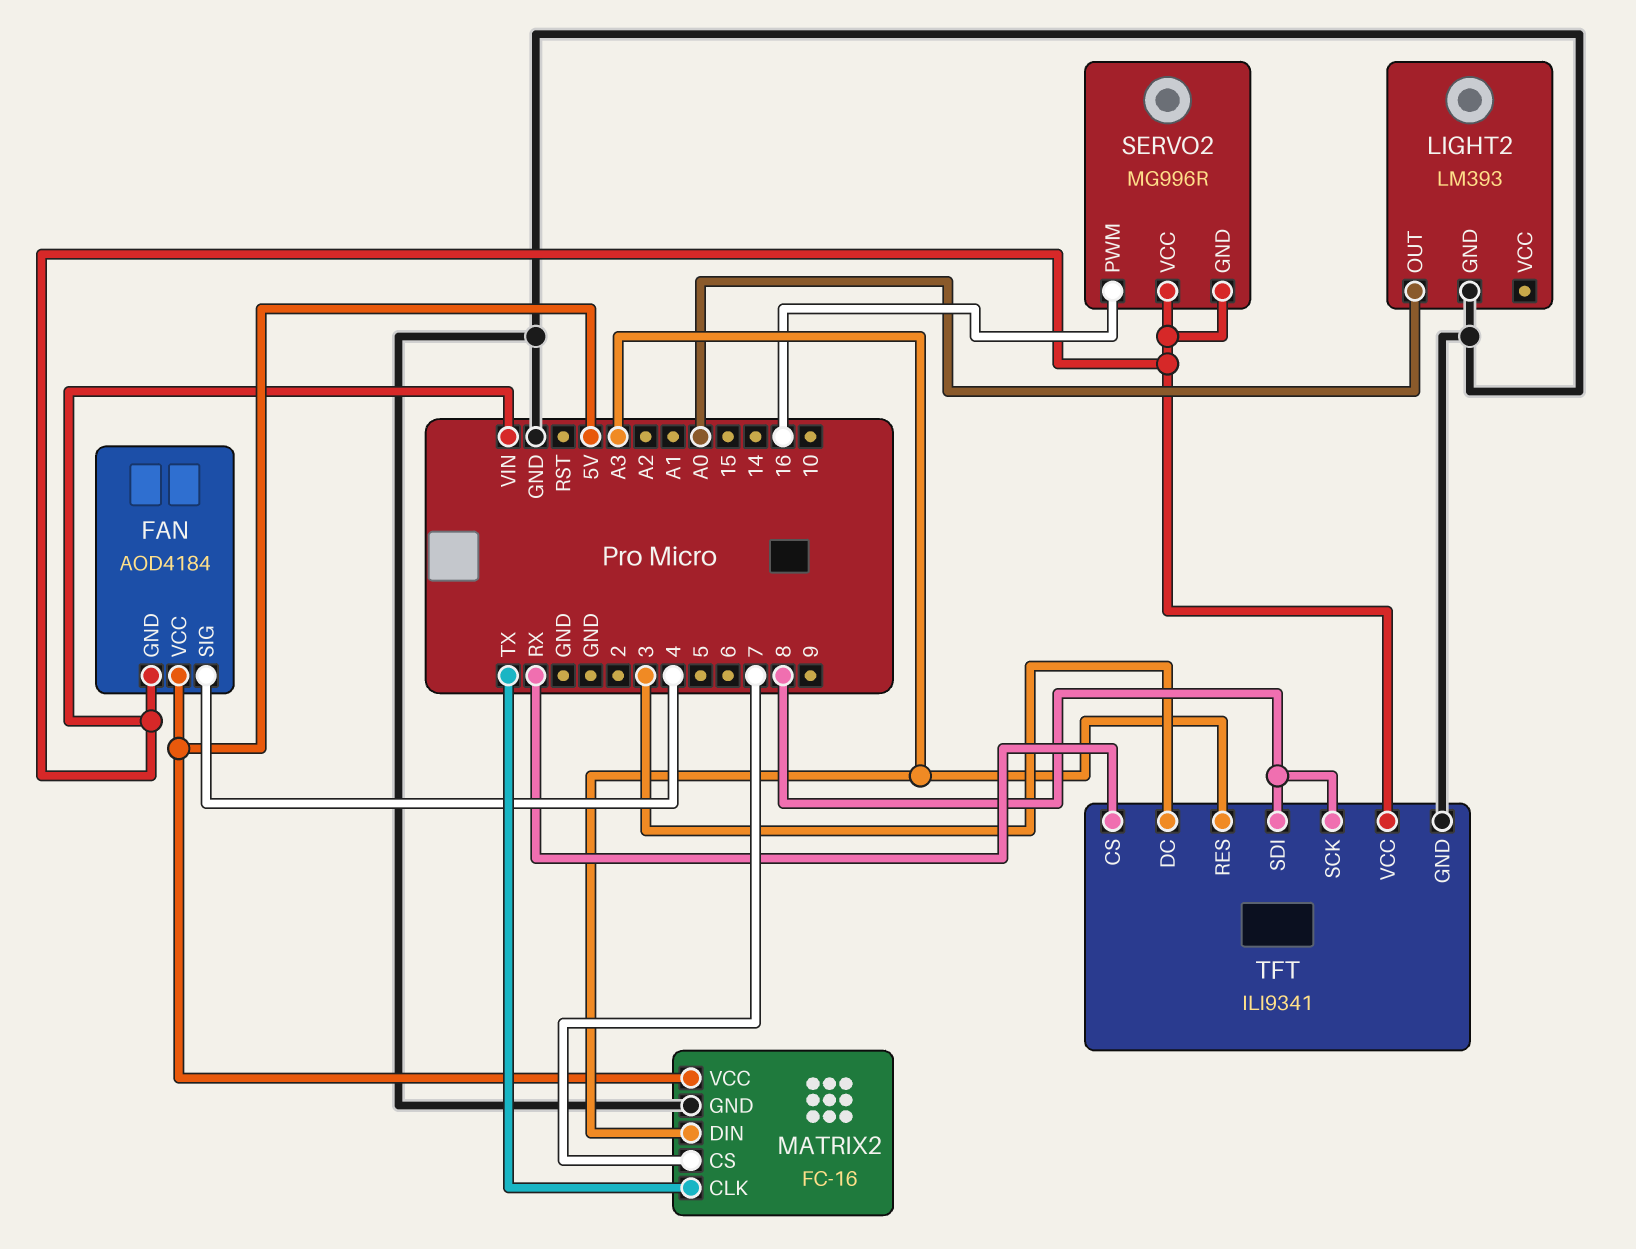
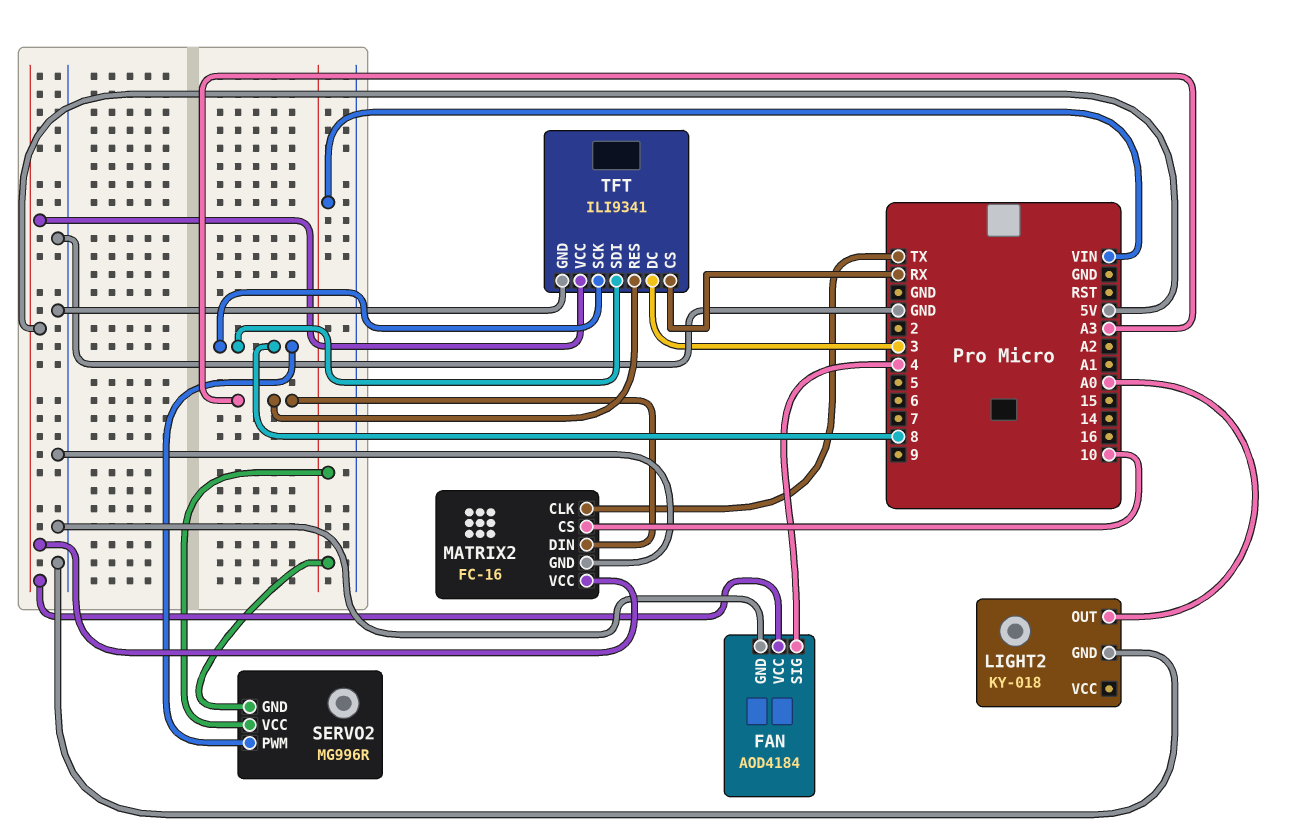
FAN pin GND: VIN -> GND
LIGHT2: LM393 -> KY-018
MATRIX2 pin CS: 7 -> 10
SERVO2 pin PWM: 16 -> 8
TFT pin VCC: VIN -> 5V

